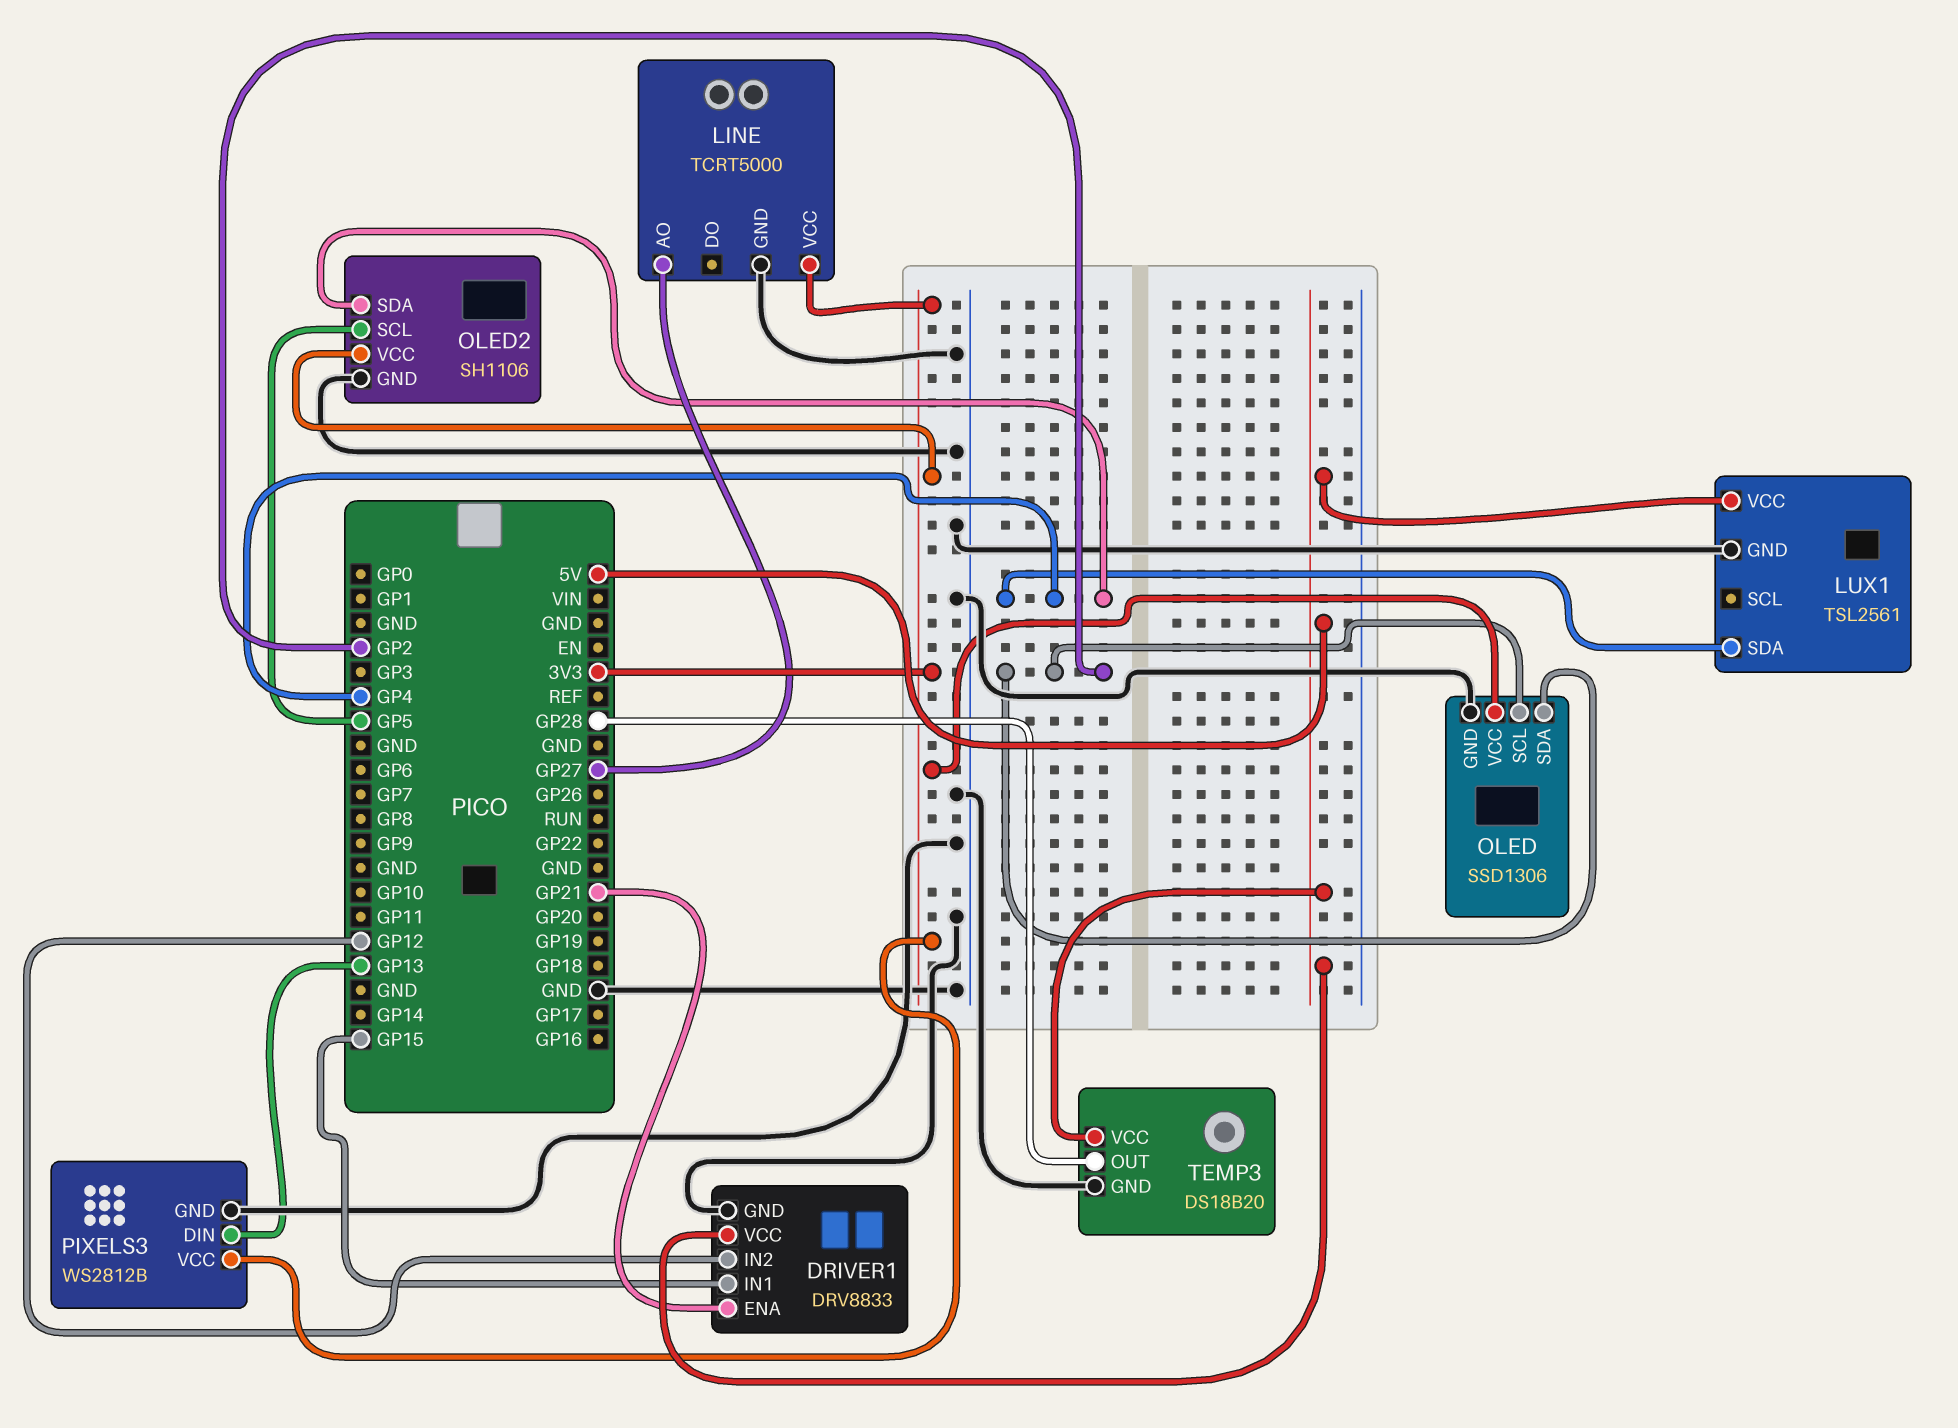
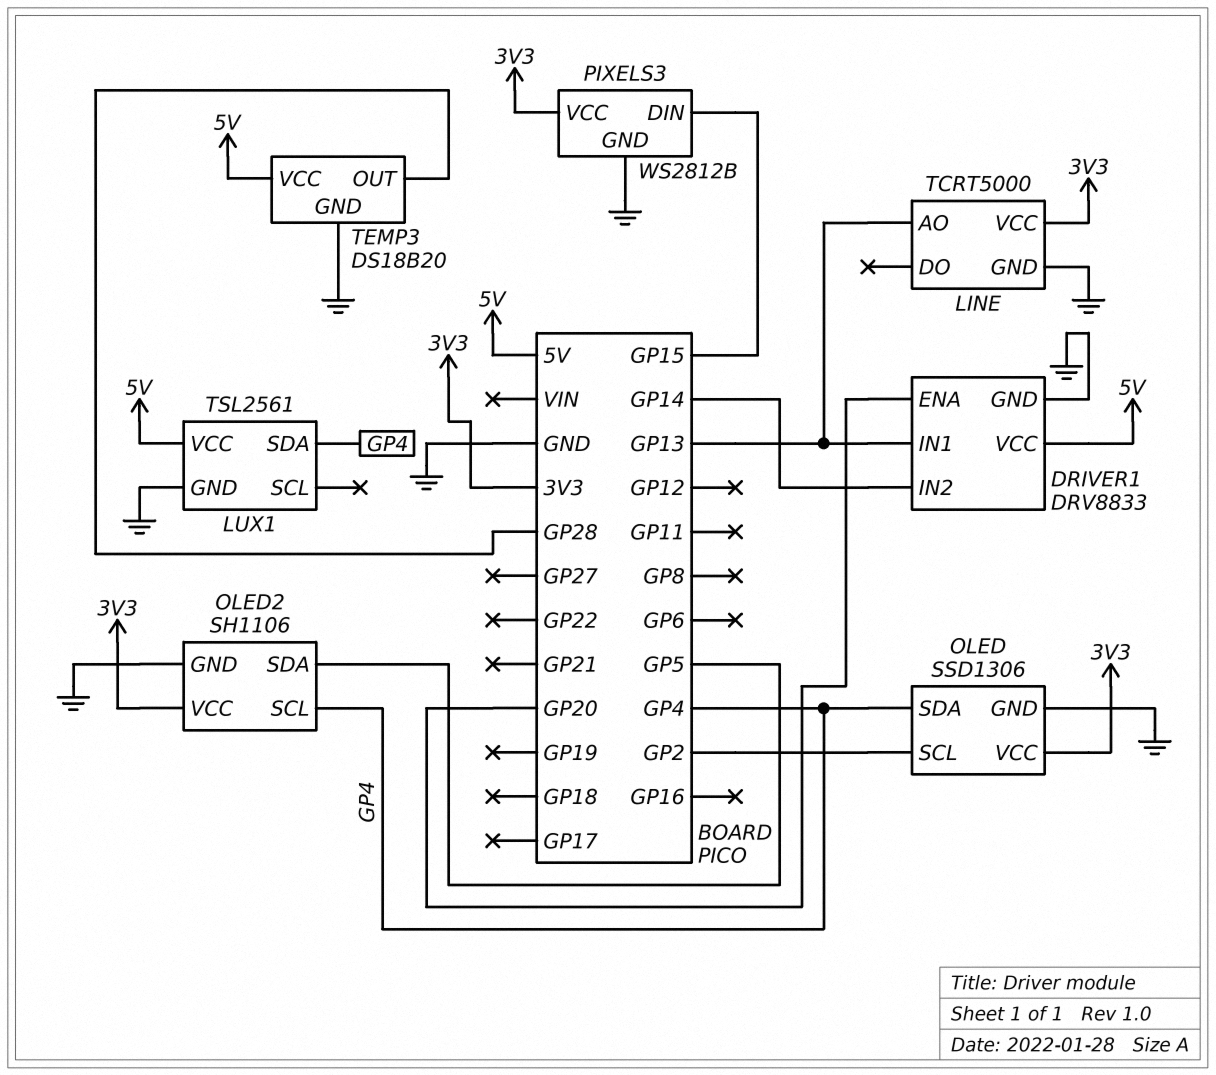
DRIVER1 pin ENA: GP21 -> GP20
DRIVER1 pin IN1: GP15 -> GP13
DRIVER1 pin IN2: GP12 -> GP14
LINE pin AO: GP27 -> GP13
OLED pin SDA: GP2 -> GP4
OLED2 pin SCL: GP5 -> GP4
OLED2 pin SDA: GP4 -> GP5
PIXELS3 pin DIN: GP13 -> GP15

